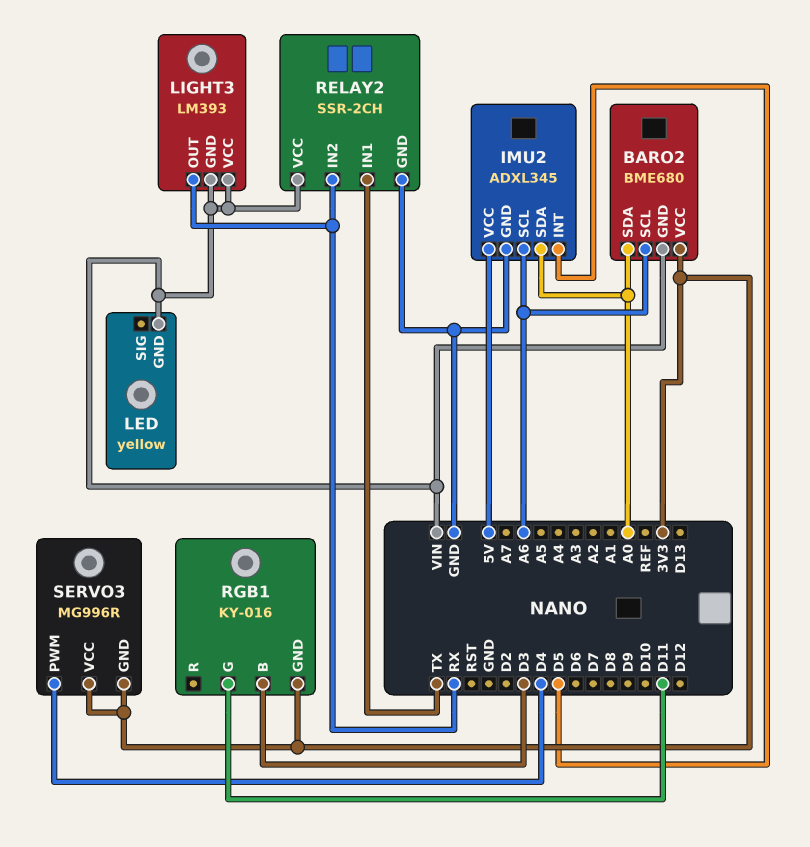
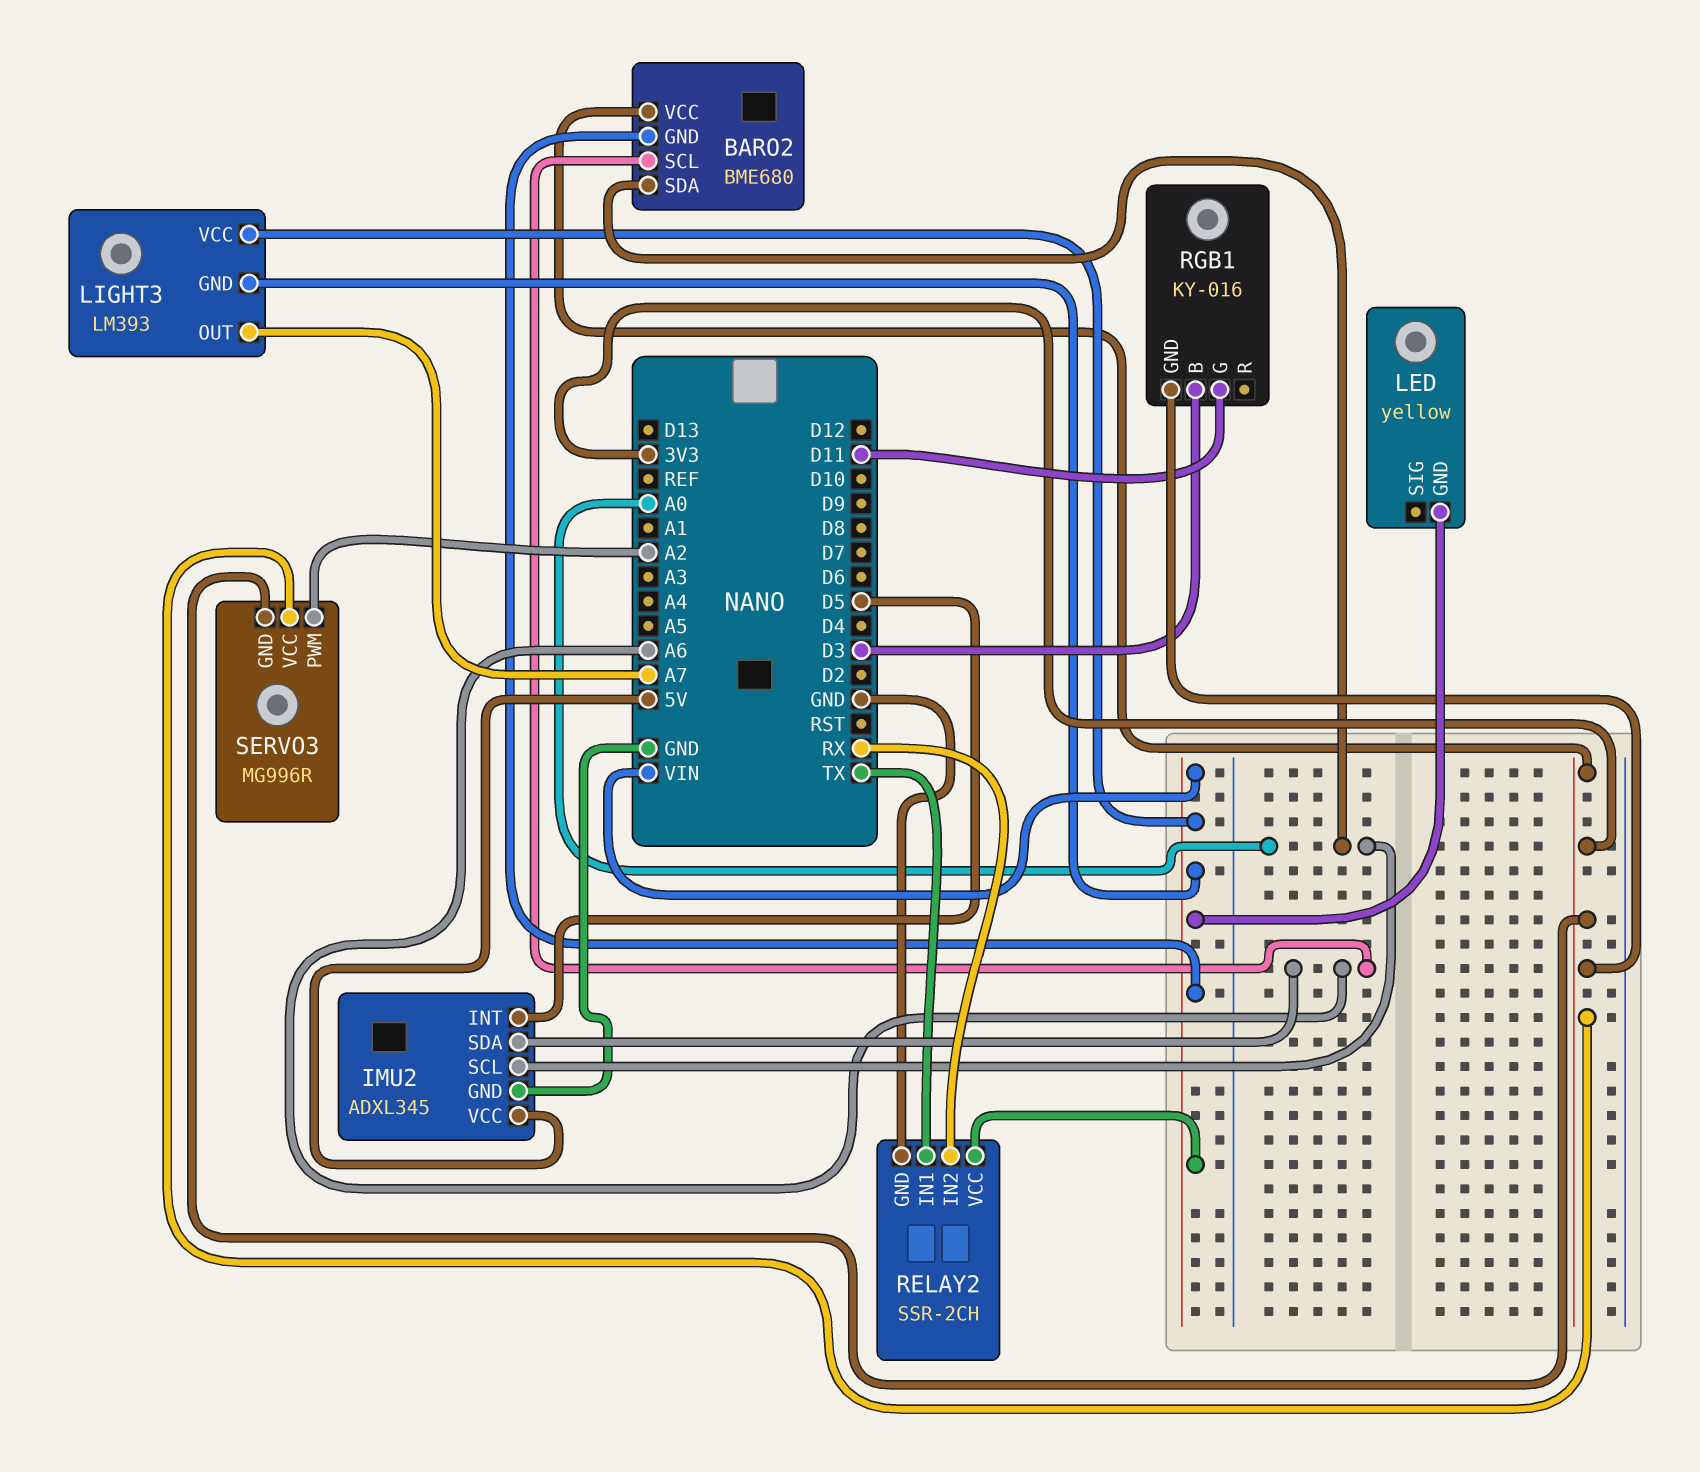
IMU2 pin SCL: A6 -> A0
IMU2 pin SDA: A0 -> A6
LIGHT3 pin OUT: RX -> A7
SERVO3 pin PWM: D4 -> A2

